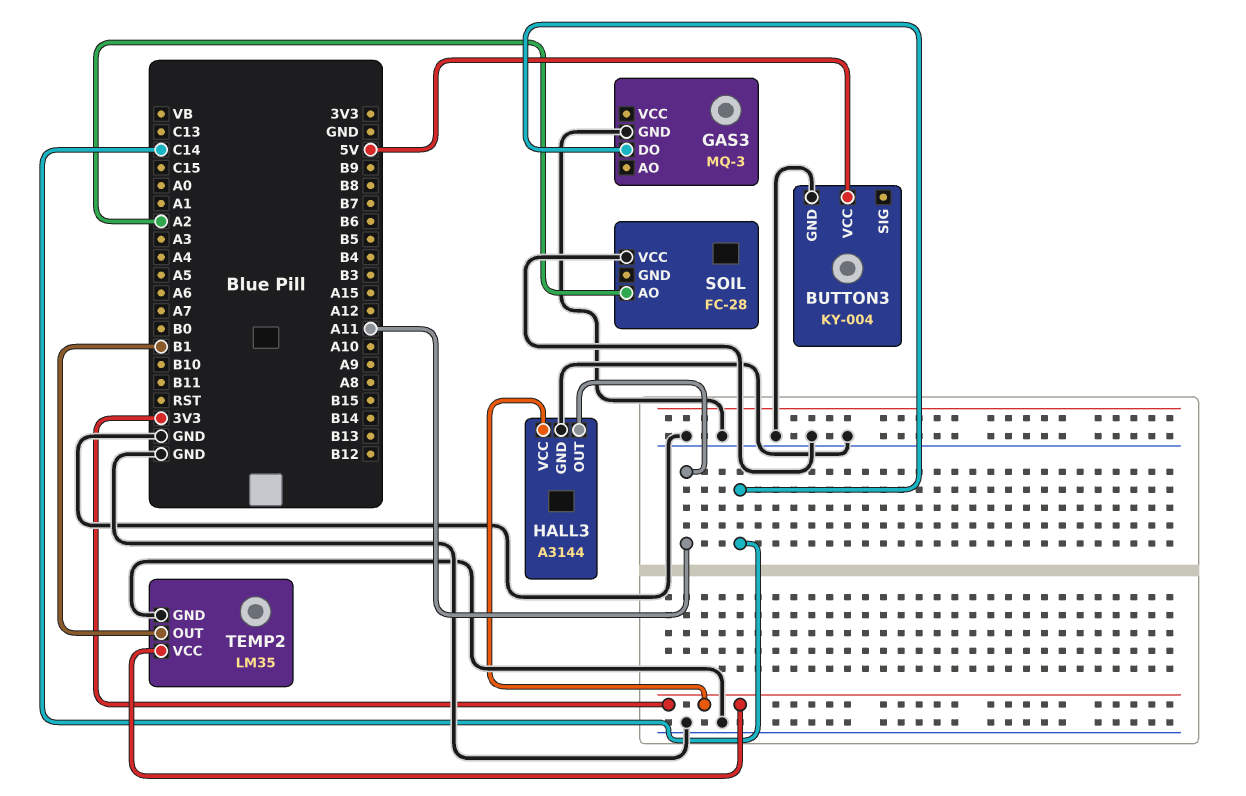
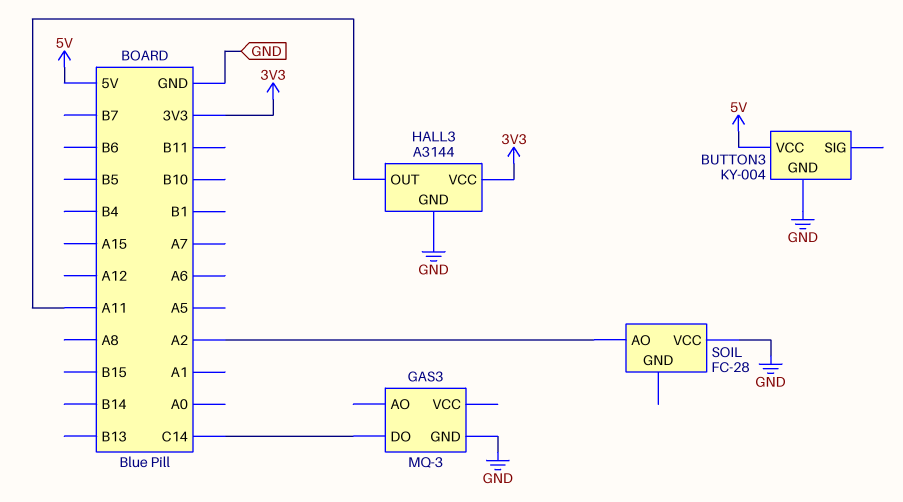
TEMP2: LM35 -> none
TEMP2 pin GND: GND -> none
TEMP2 pin OUT: B1 -> none
TEMP2 pin VCC: 3V3 -> none

